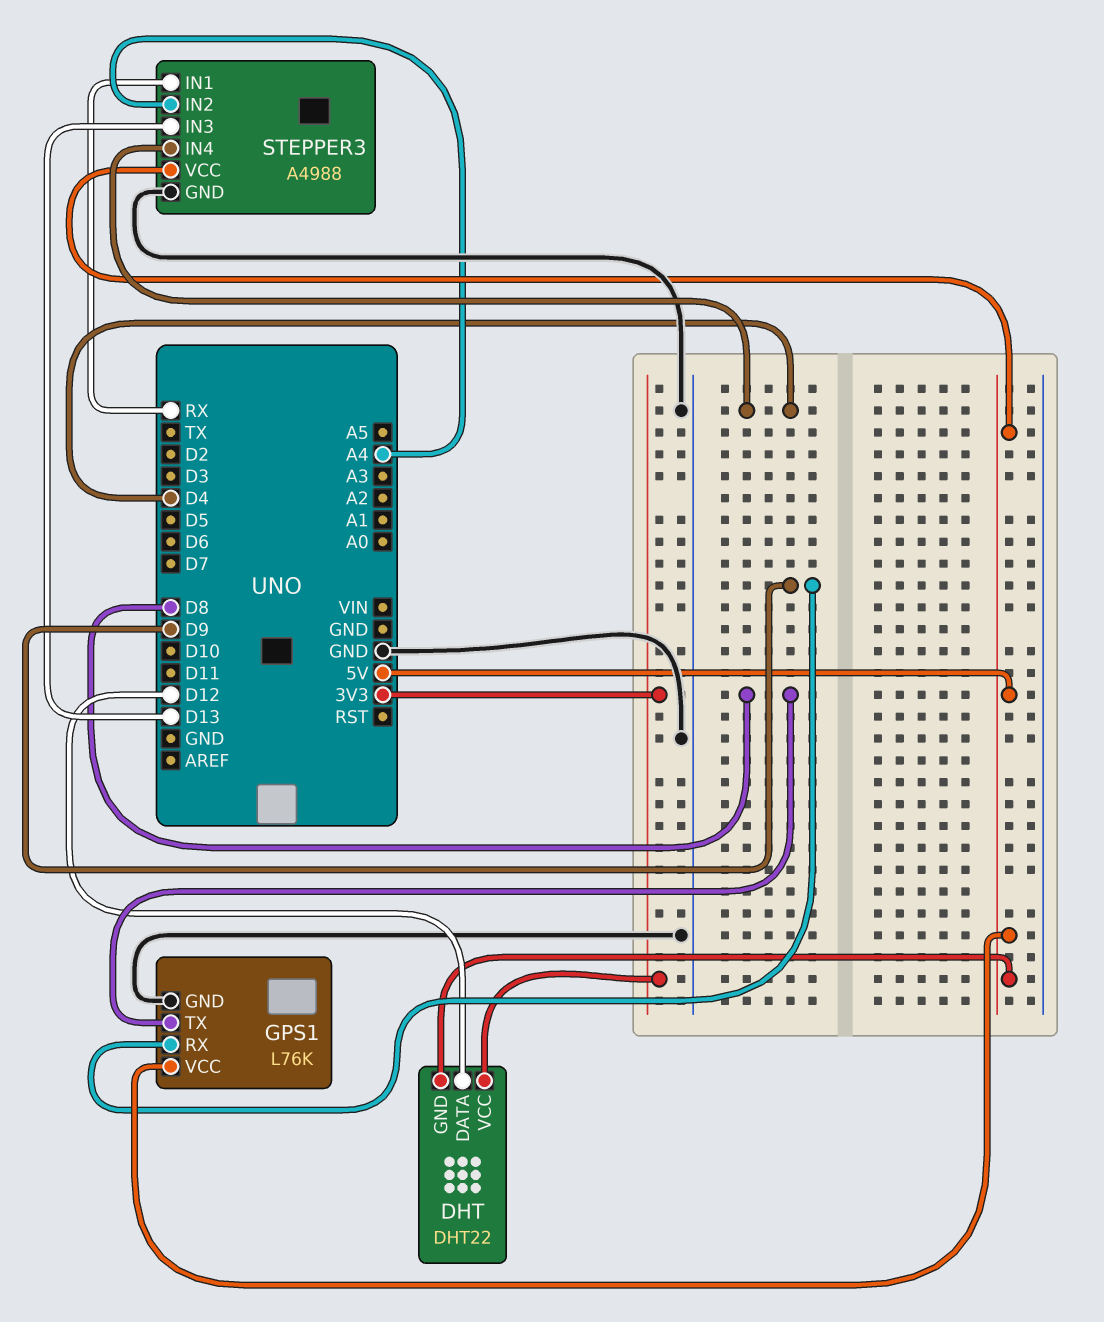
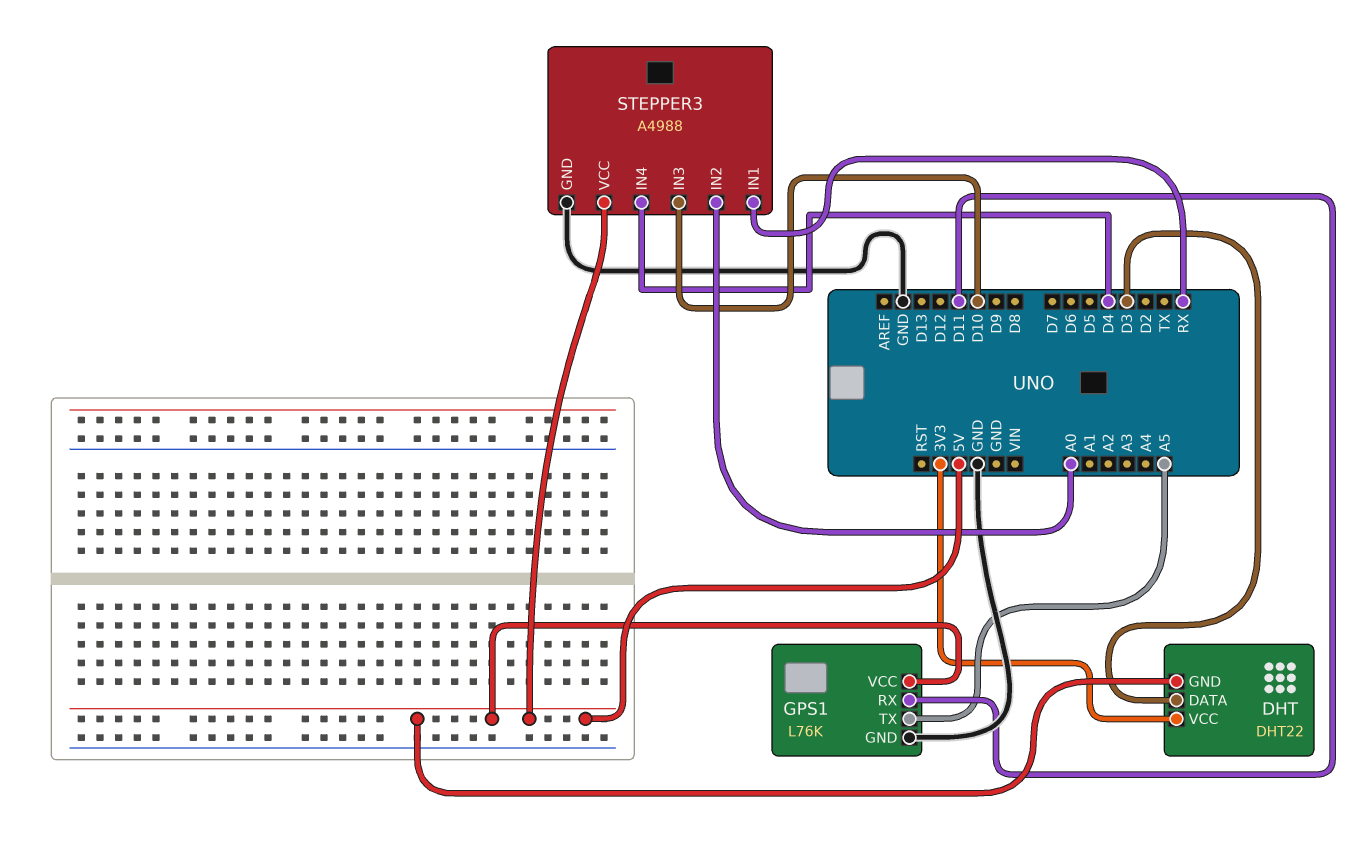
DHT pin DATA: D12 -> D3
GPS1 pin RX: D9 -> D11
GPS1 pin TX: D8 -> A5
STEPPER3 pin IN2: A4 -> A0
STEPPER3 pin IN3: D13 -> D10

